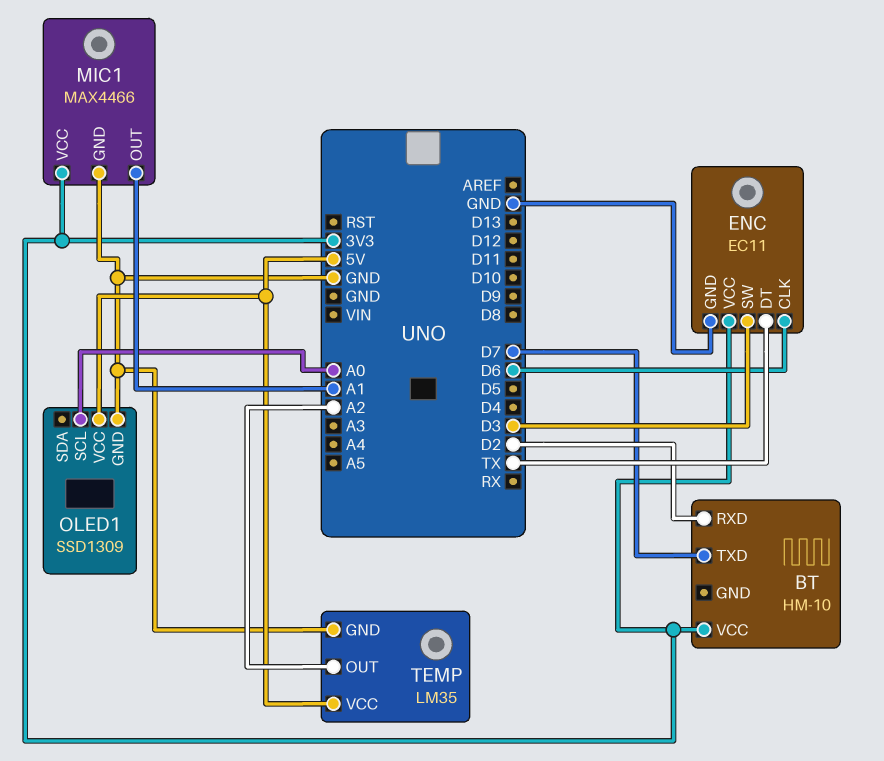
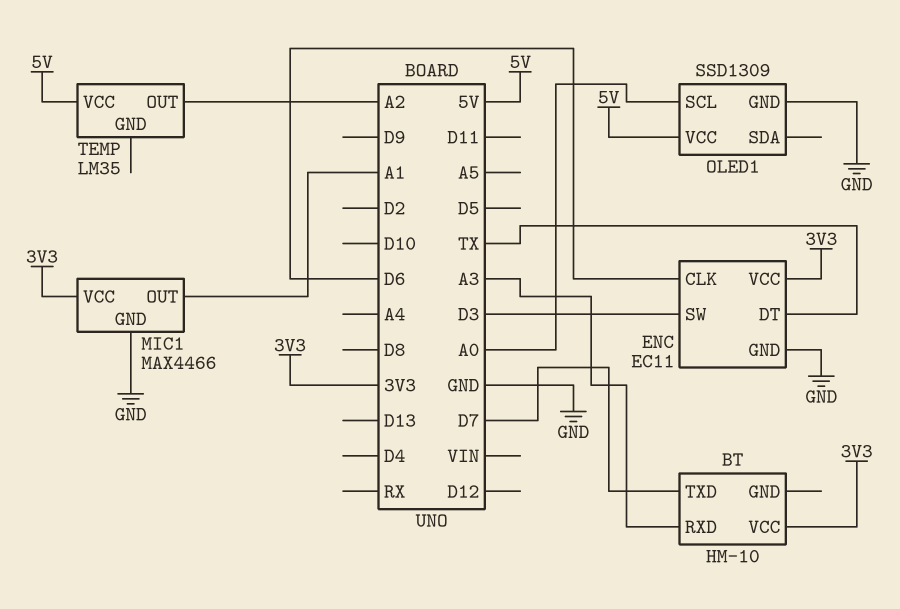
BT pin RXD: D2 -> A3
TEMP pin GND: GND -> none

